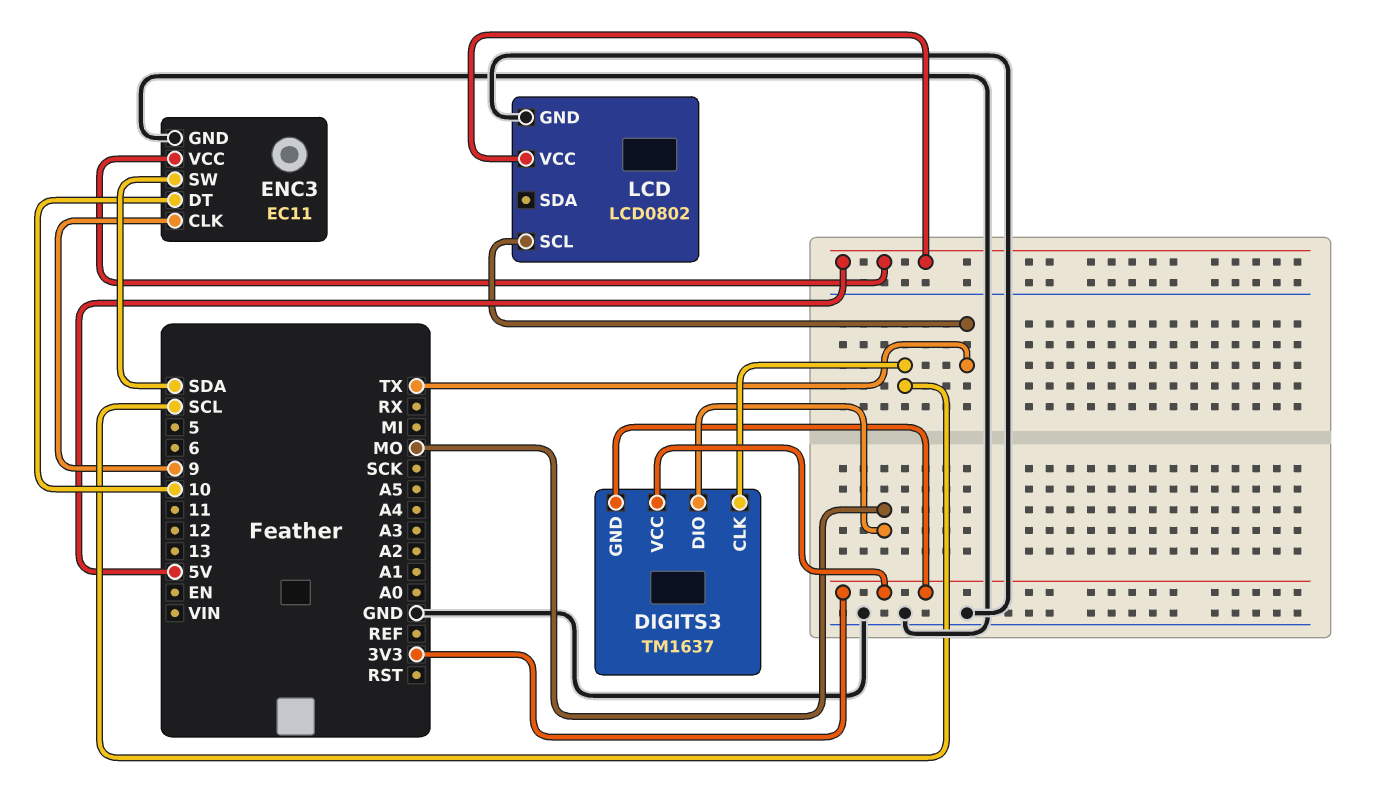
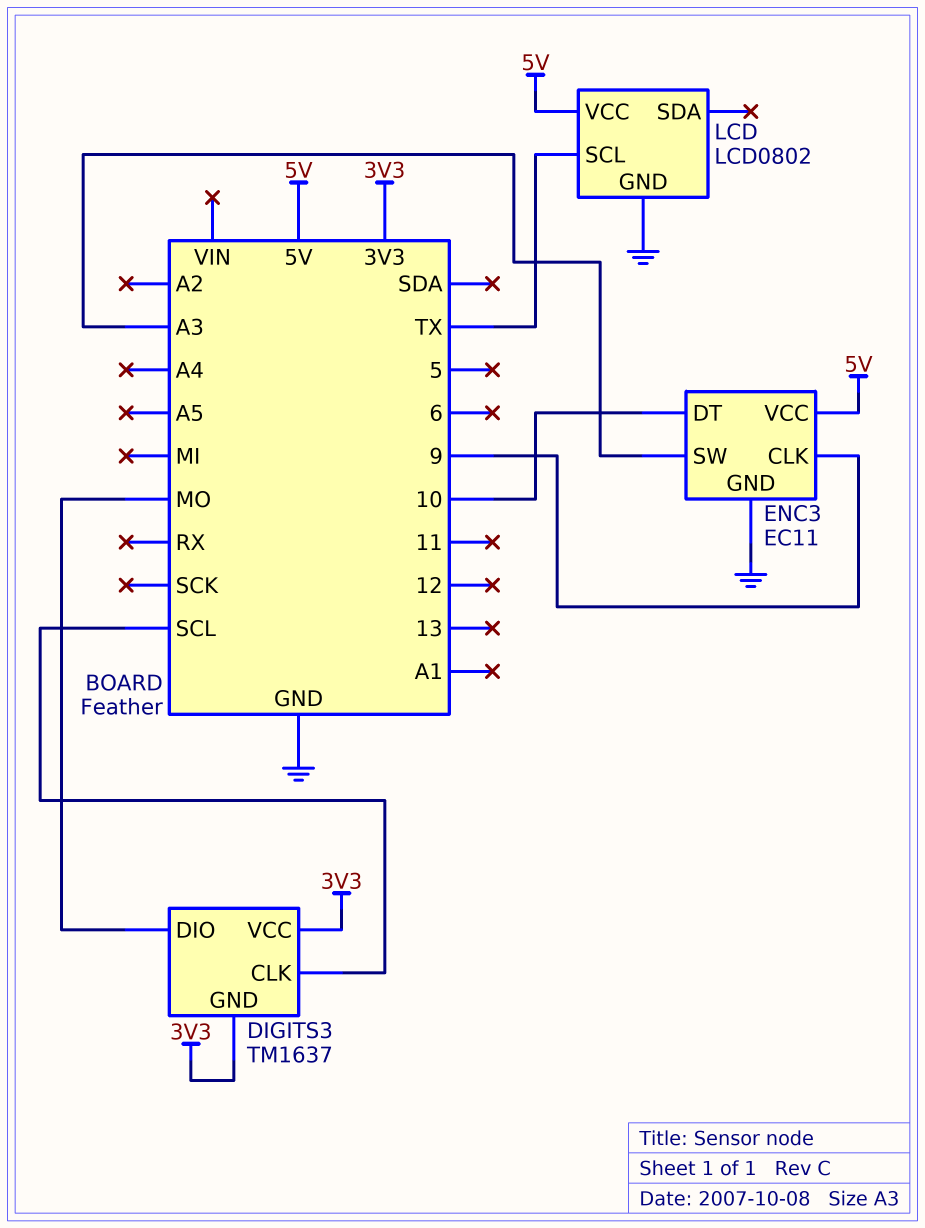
ENC3 pin SW: SDA -> A3

